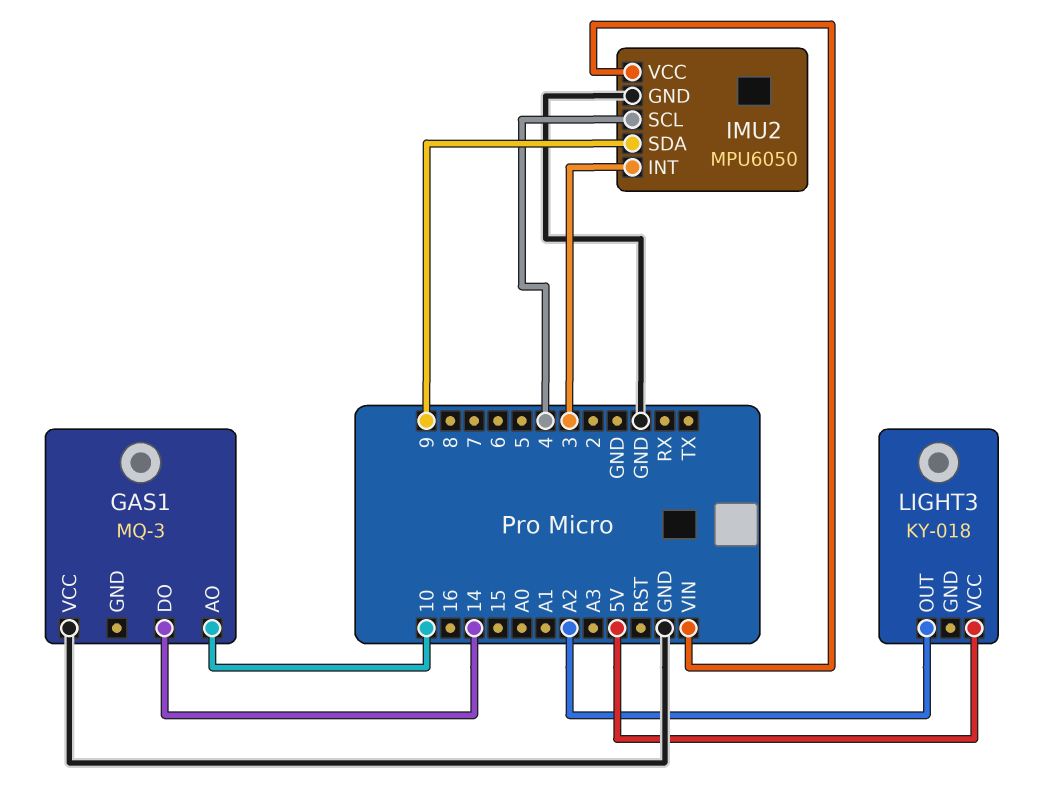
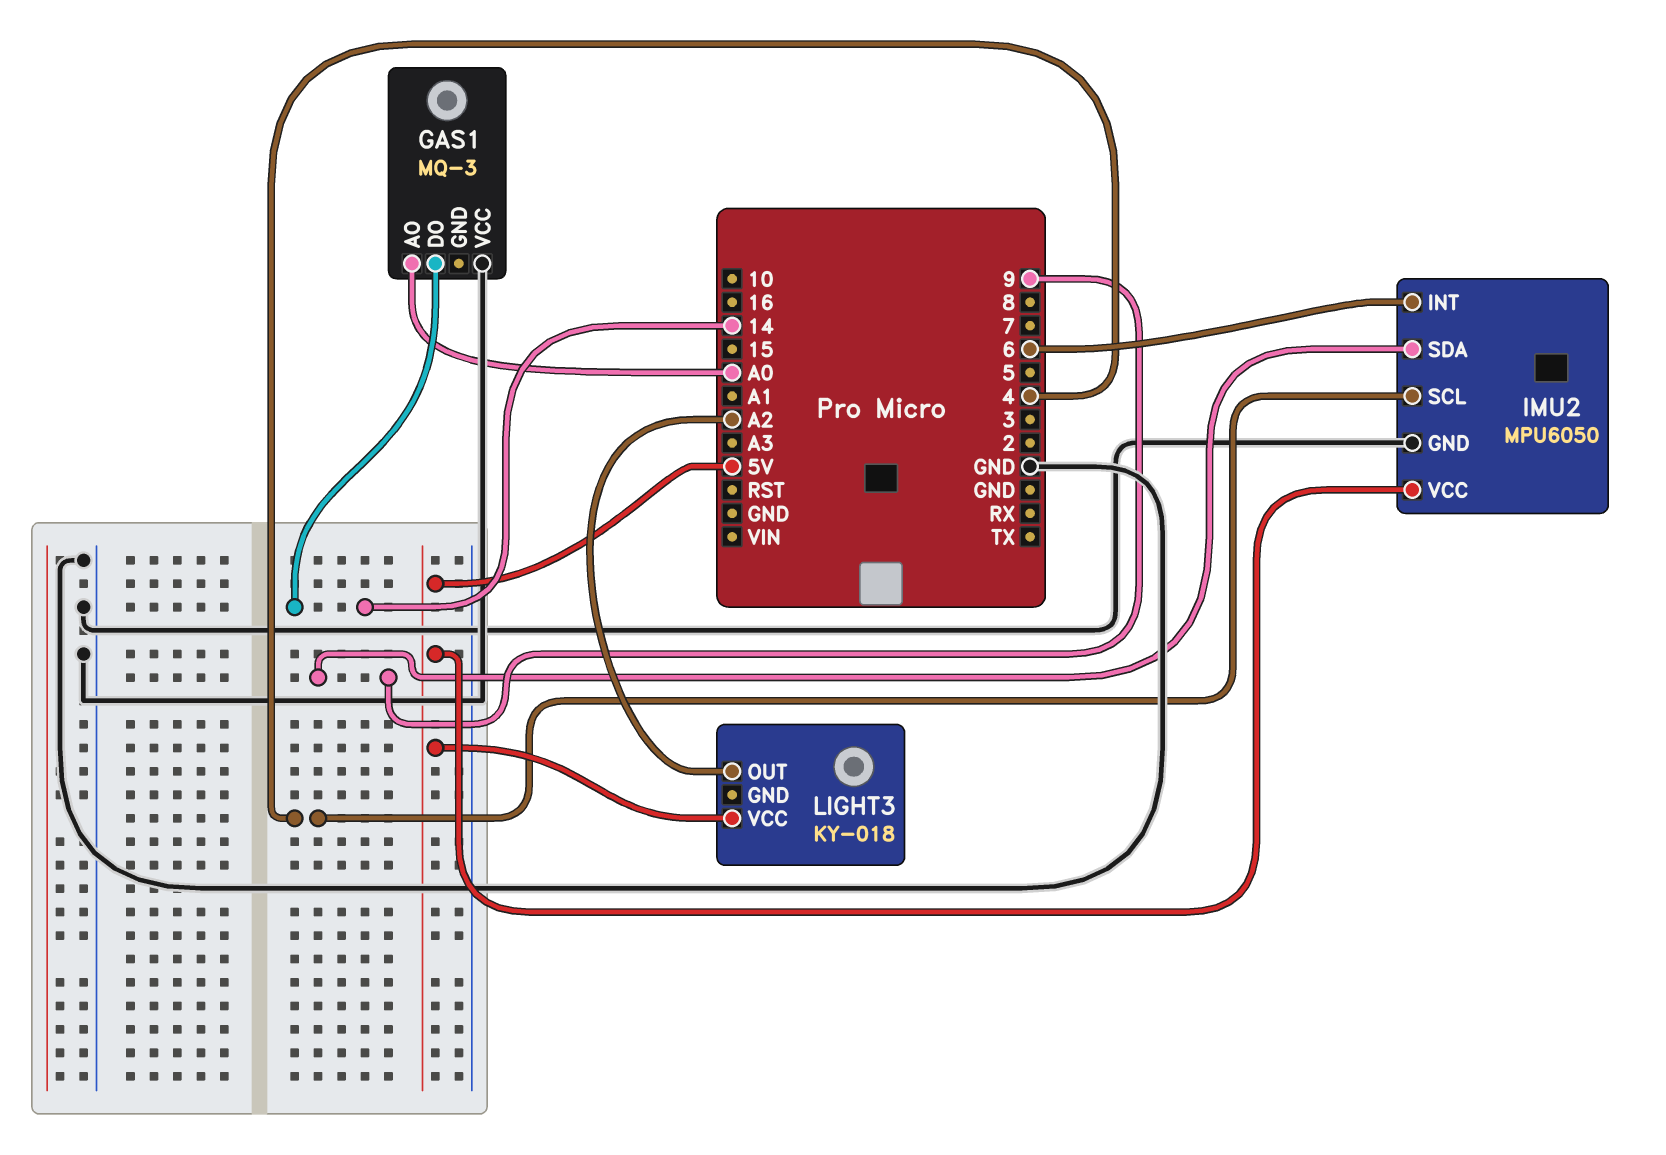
GAS1 pin AO: 10 -> A0
IMU2 pin INT: 3 -> 6
IMU2 pin VCC: VIN -> 5V

